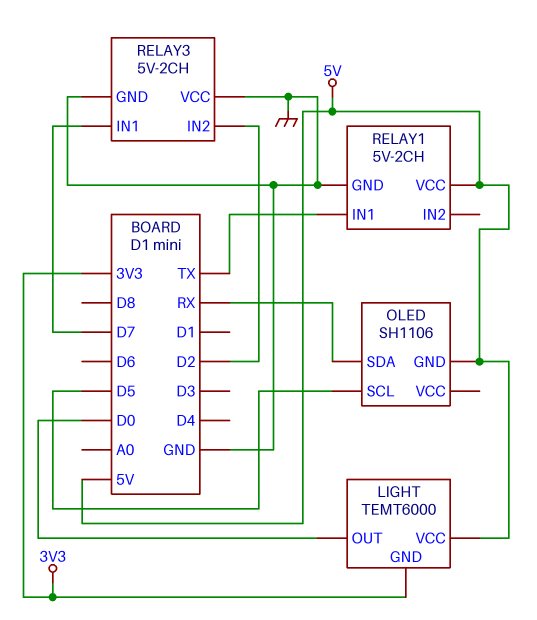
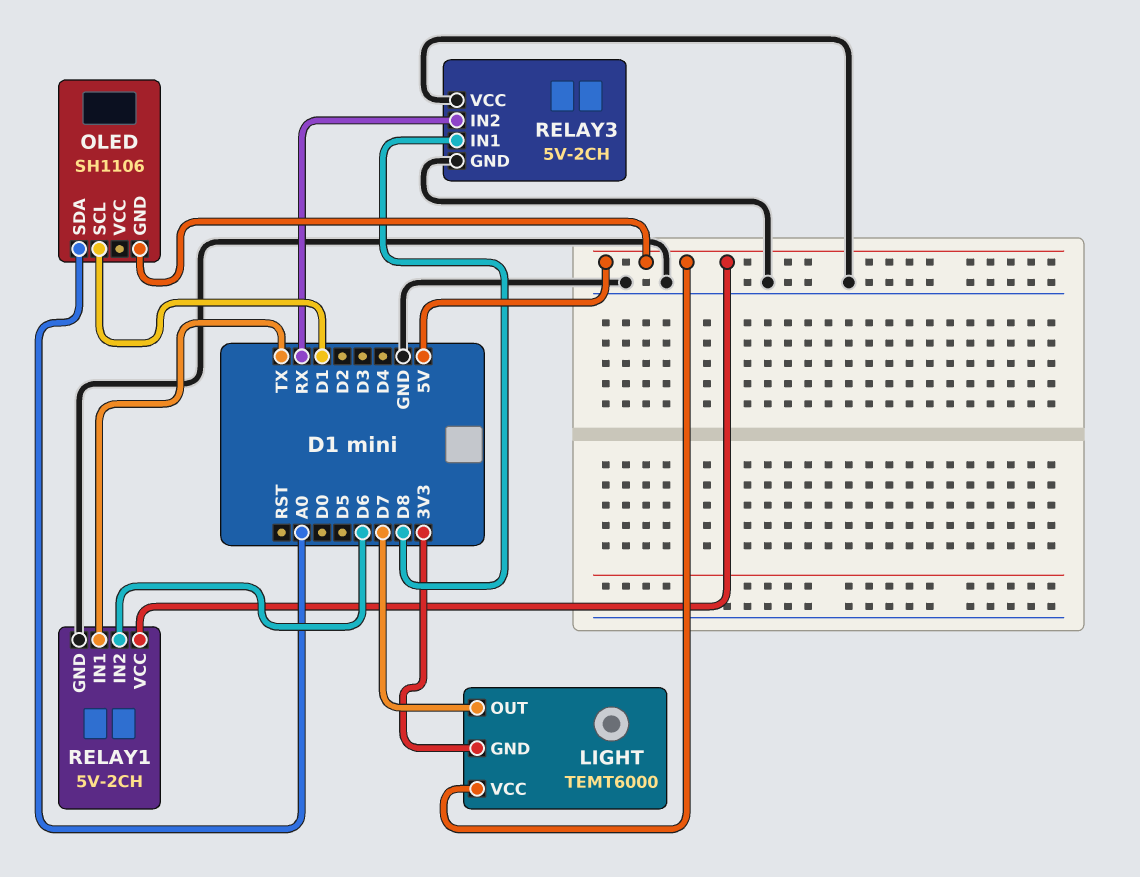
LIGHT pin OUT: D0 -> D7
OLED pin SCL: D5 -> D1
OLED pin SDA: RX -> A0
RELAY1 pin IN2: none -> D6
RELAY3 pin IN1: D7 -> D8
RELAY3 pin IN2: D2 -> RX

